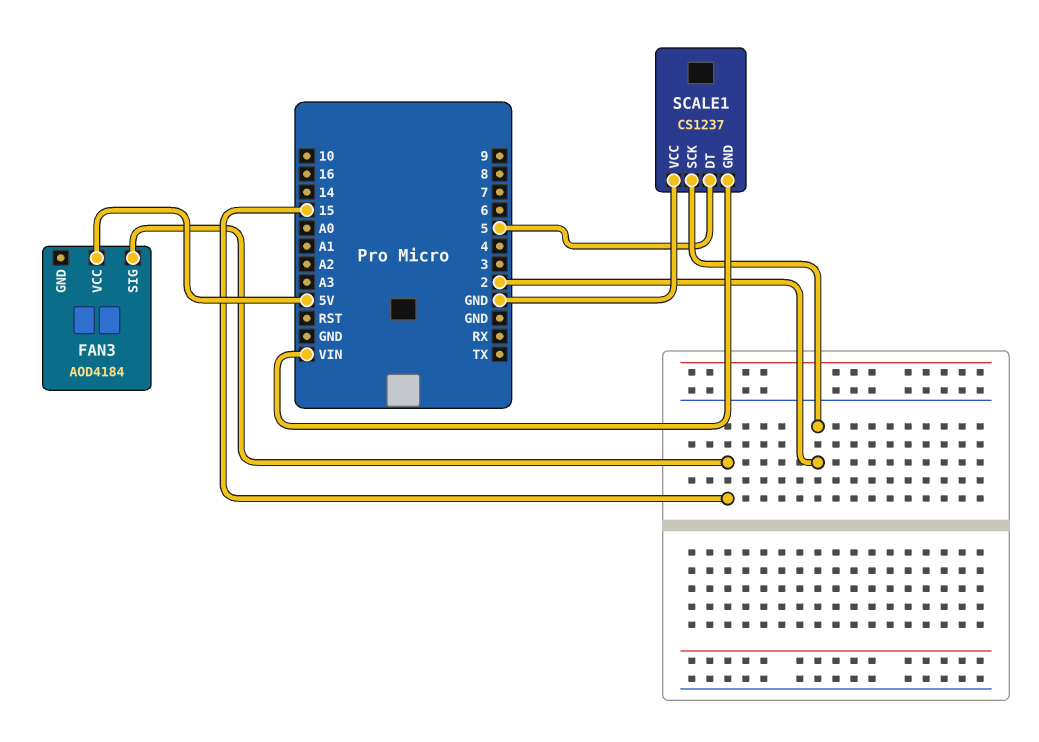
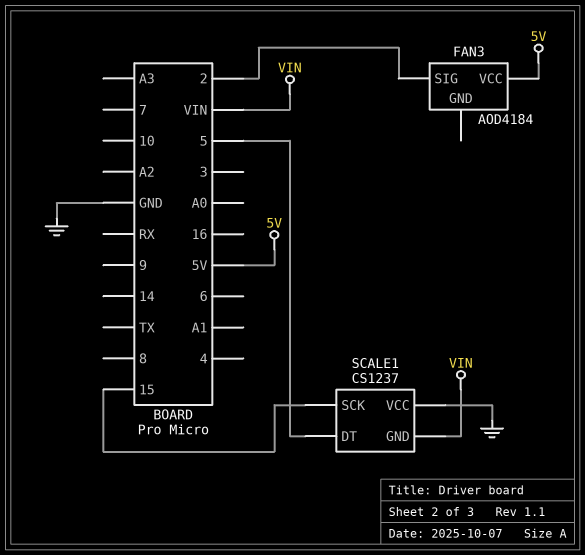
FAN3 pin SIG: 15 -> 2
SCALE1 pin SCK: 2 -> 15

